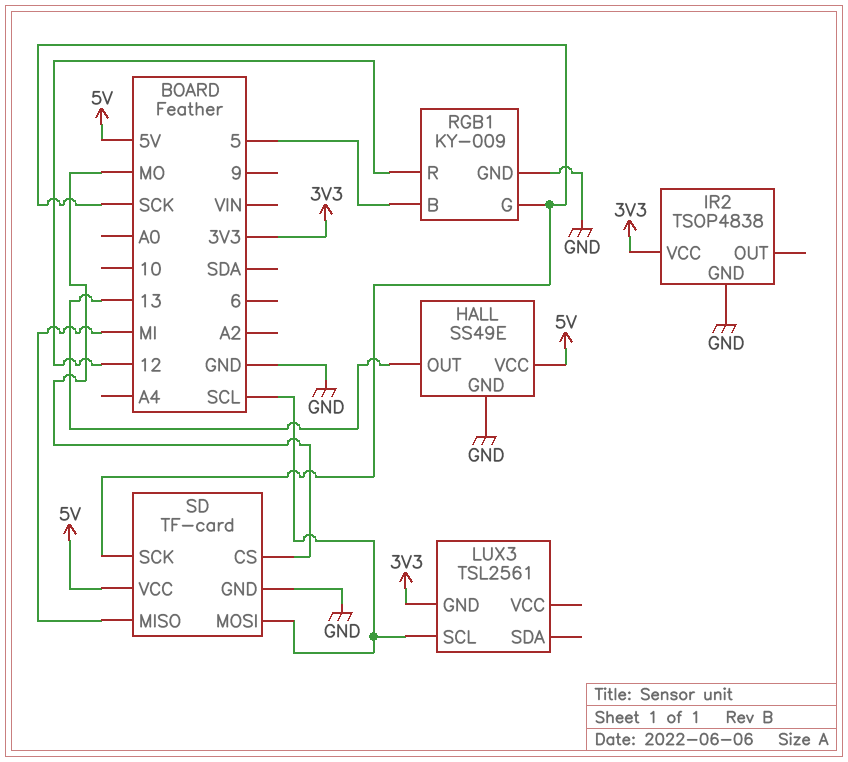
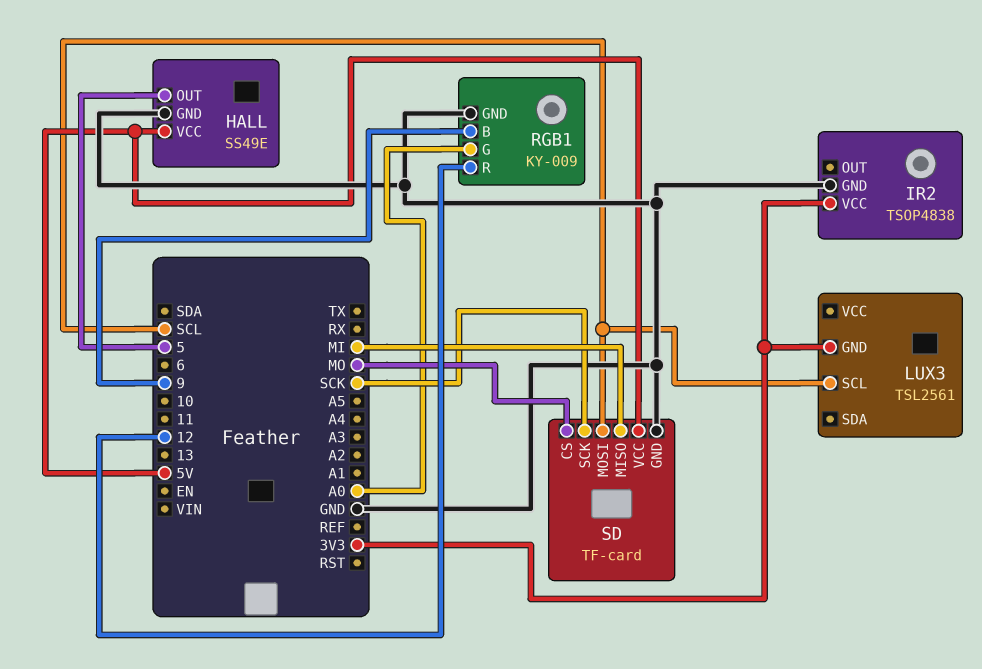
HALL pin OUT: 13 -> 5
RGB1 pin B: 5 -> 9
RGB1 pin G: SCK -> A0

